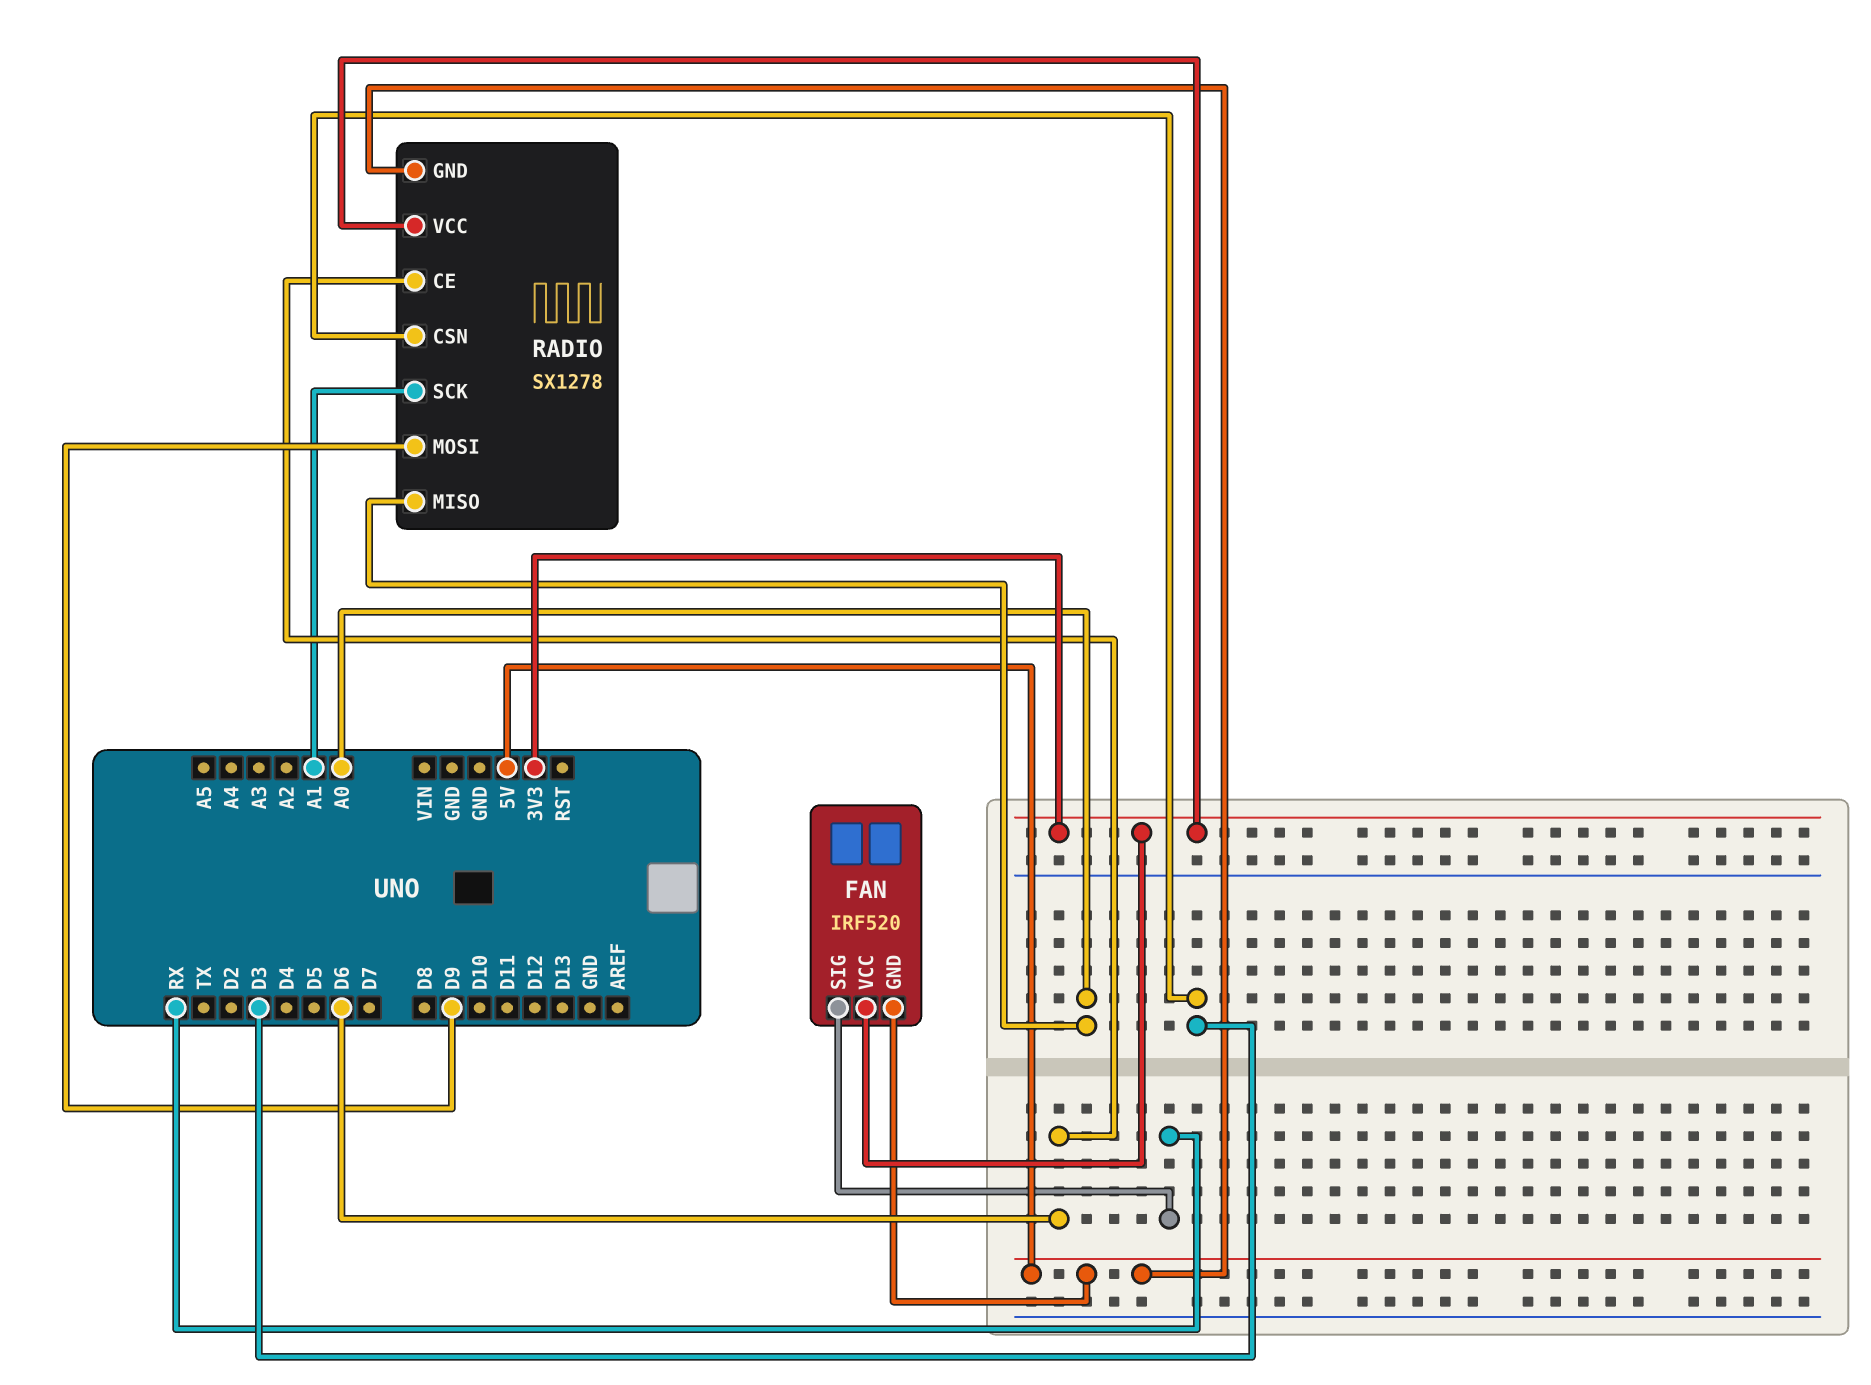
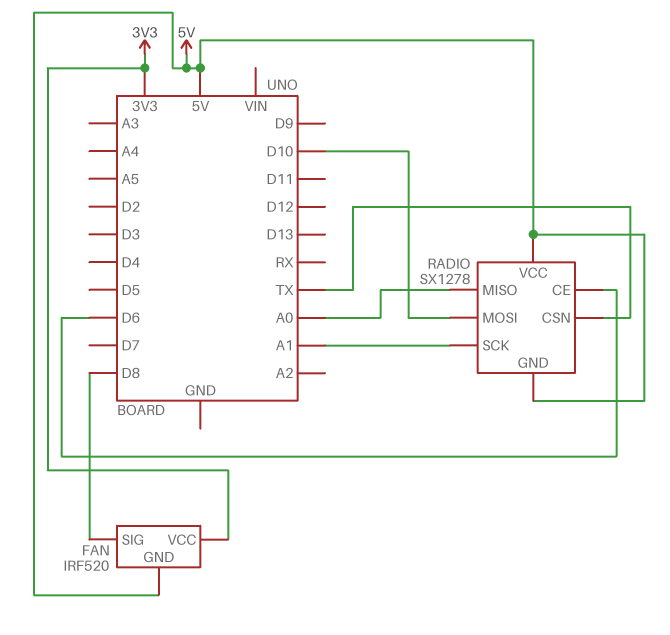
FAN pin SIG: RX -> D8
RADIO pin CSN: D3 -> TX
RADIO pin MOSI: D9 -> D10
RADIO pin VCC: 3V3 -> 5V

